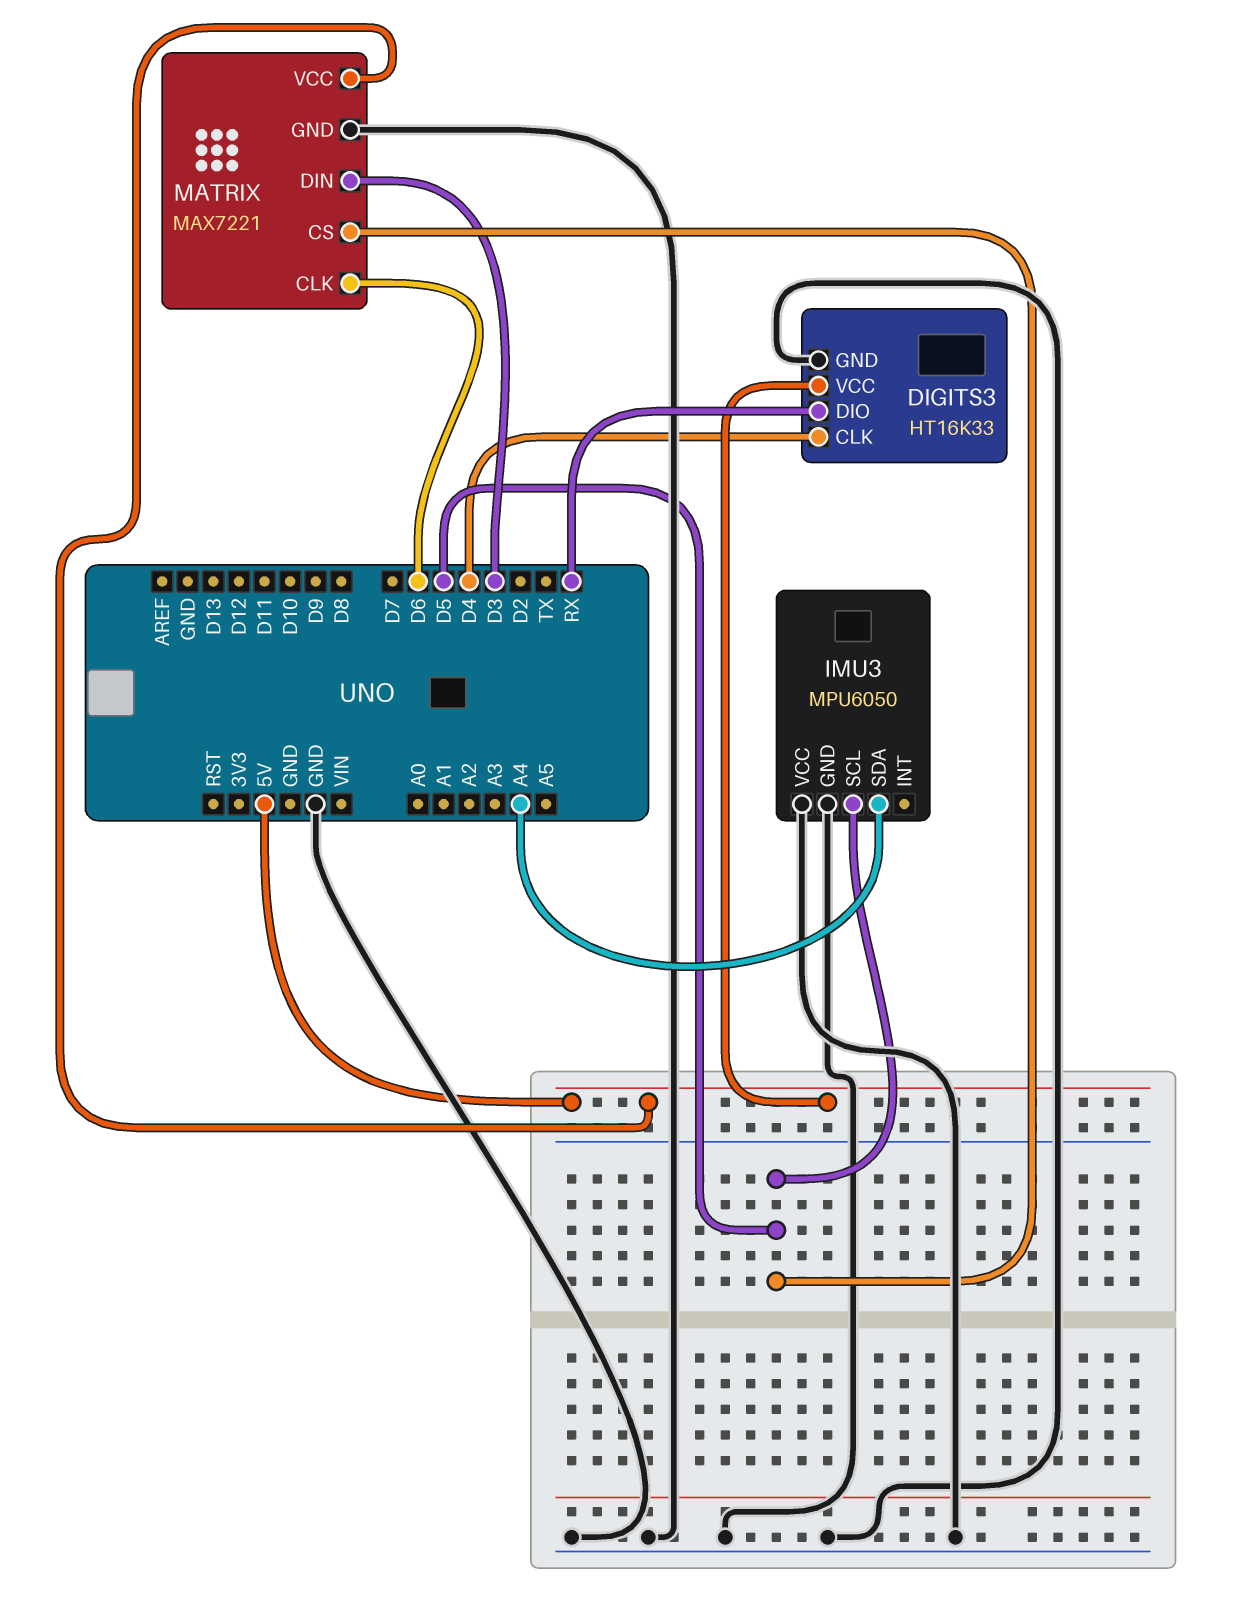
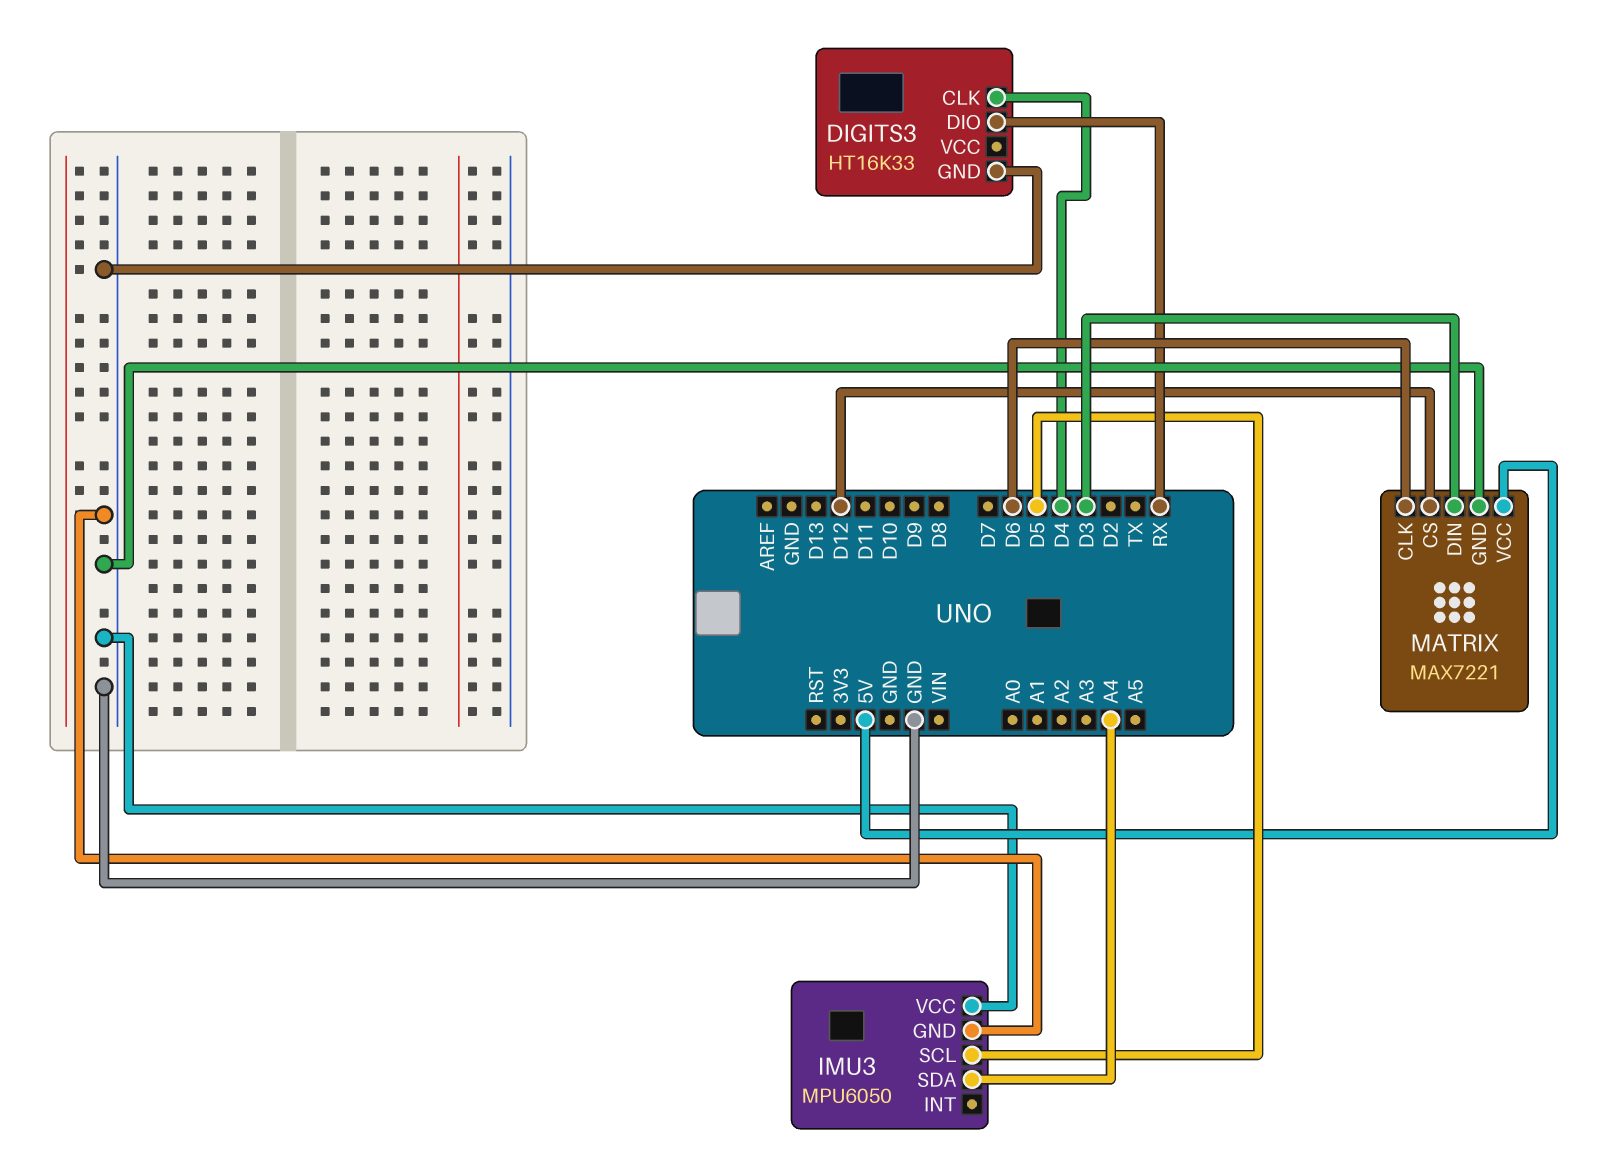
DIGITS3 pin VCC: 5V -> none
MATRIX pin CS: D5 -> D12

